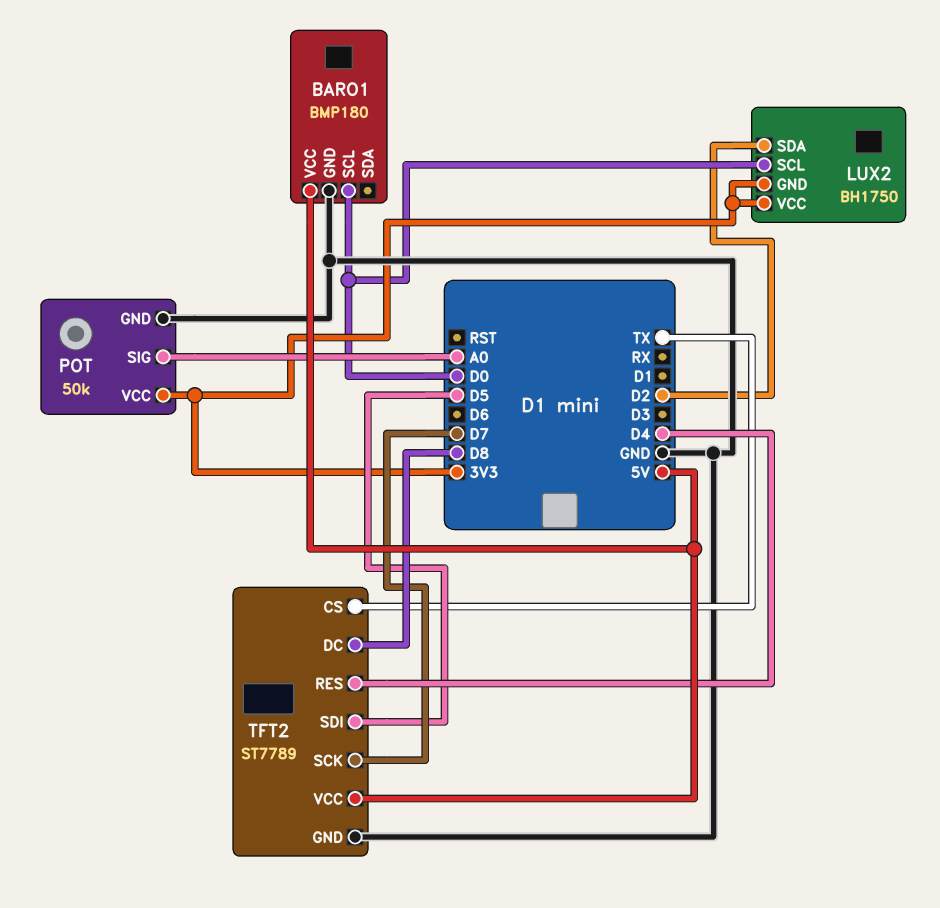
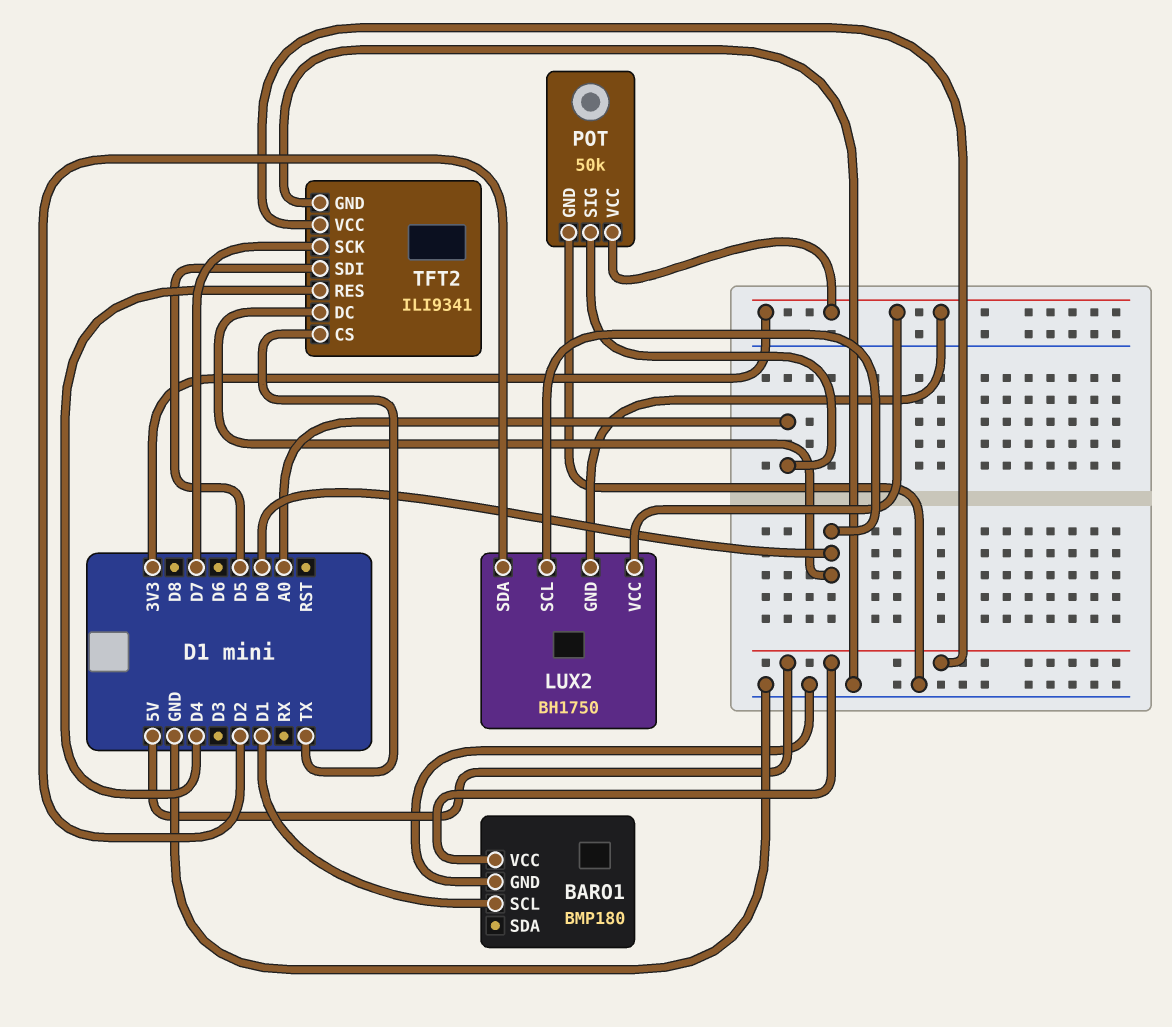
BARO1 pin SCL: D0 -> D1
TFT2: ST7789 -> ILI9341
TFT2 pin DC: D8 -> D0

